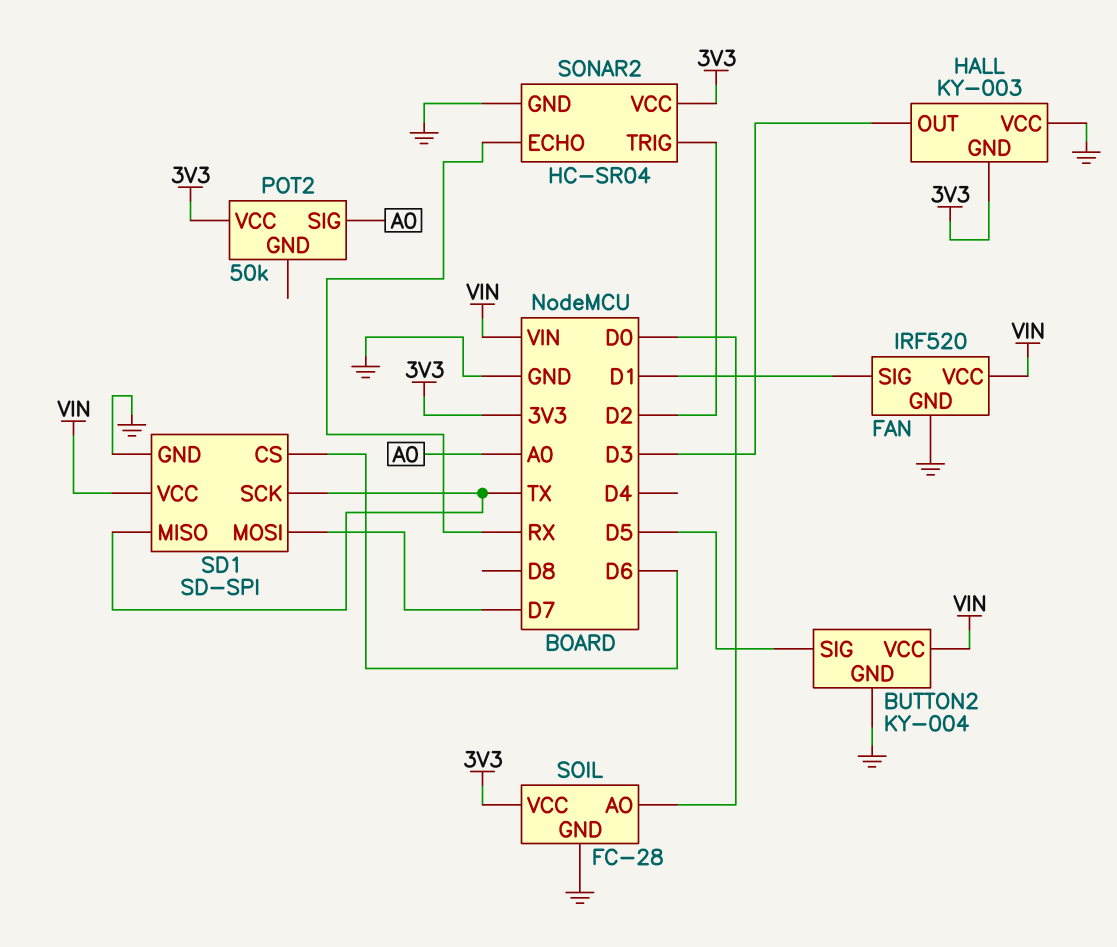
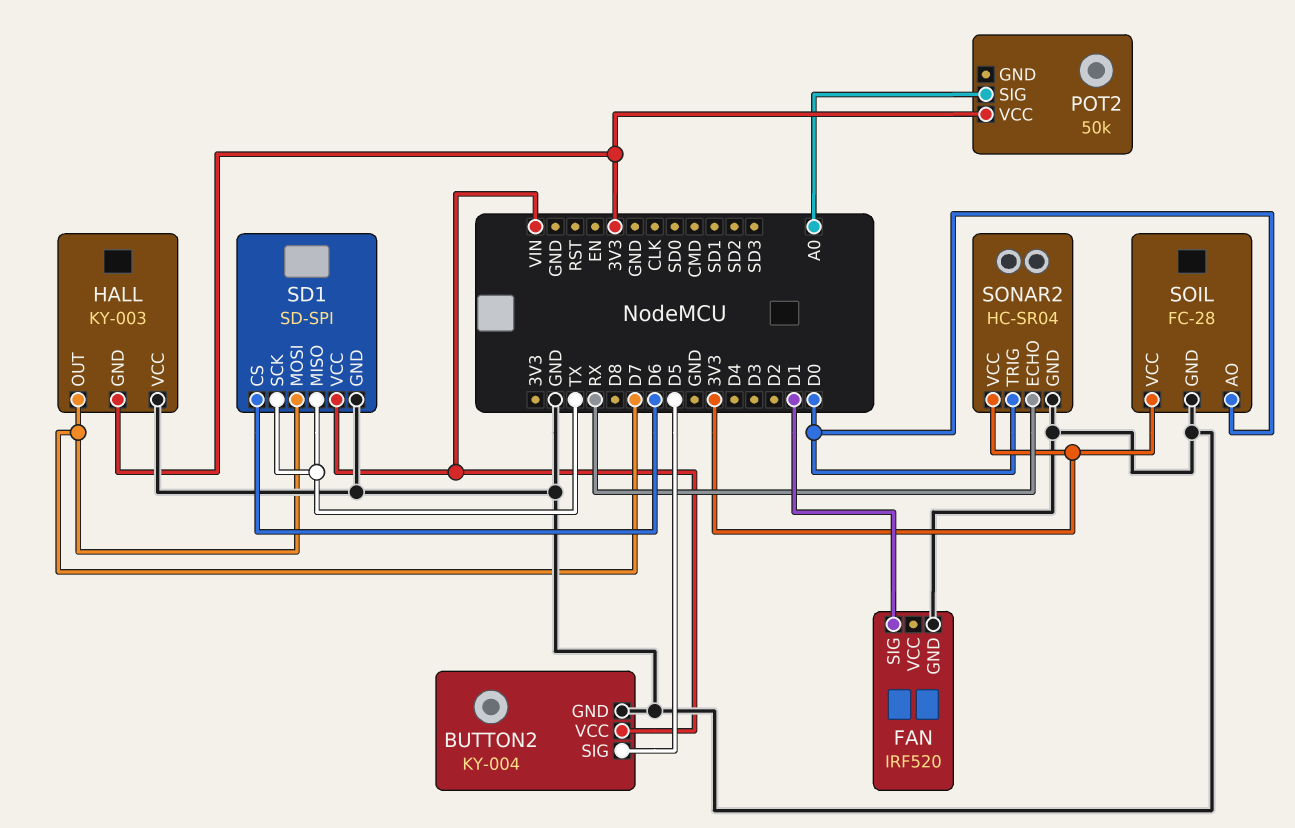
FAN pin VCC: VIN -> none
HALL pin OUT: D3 -> D7
SONAR2 pin TRIG: D2 -> D0

